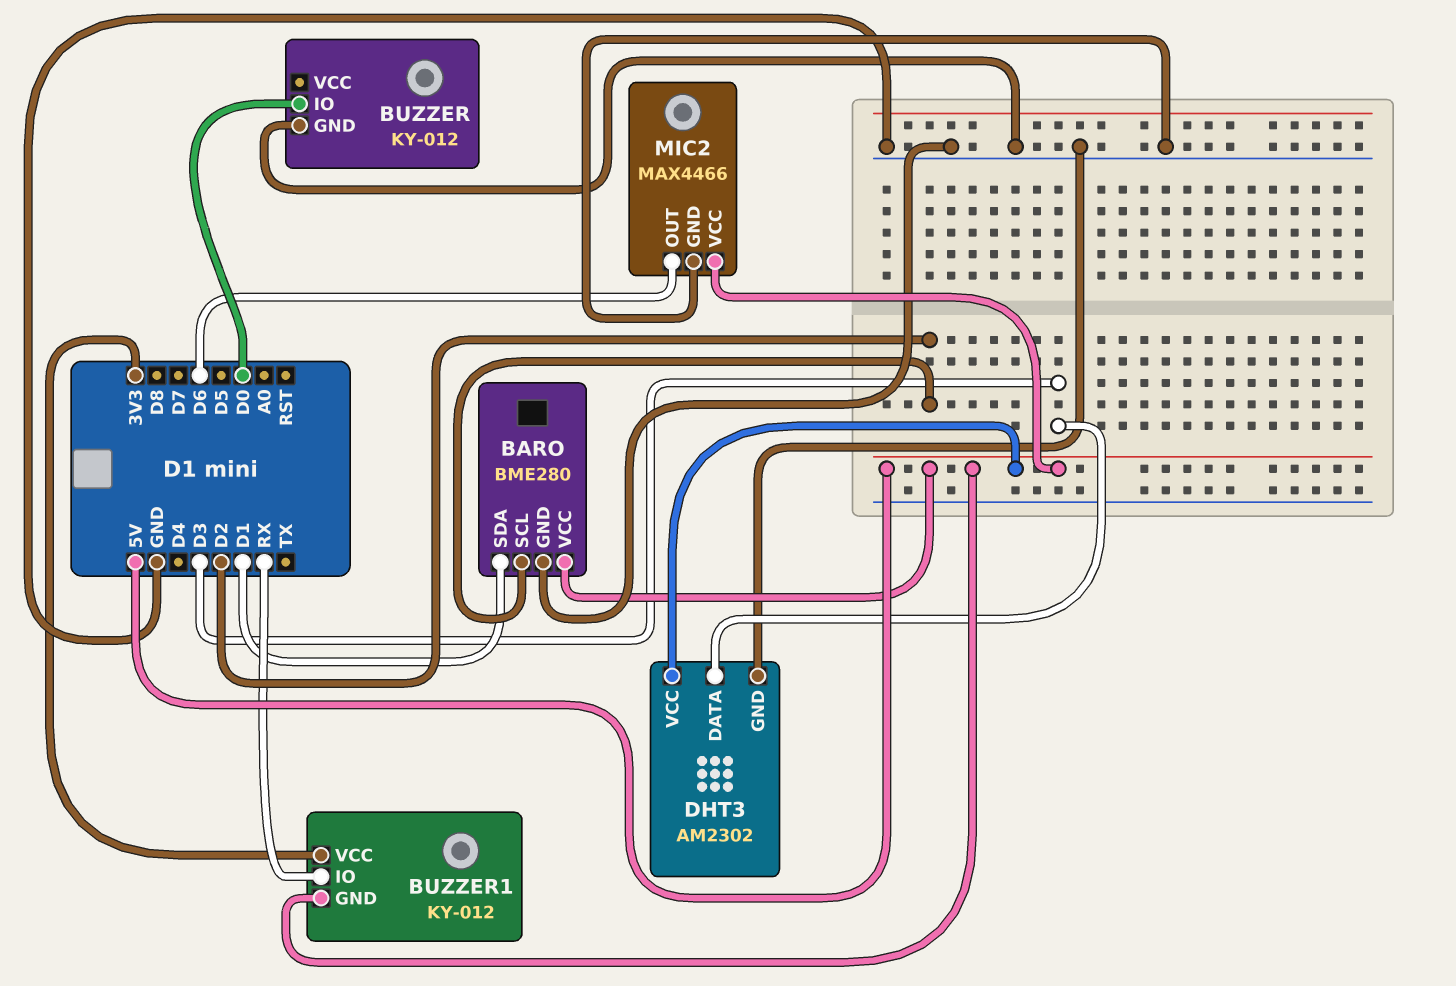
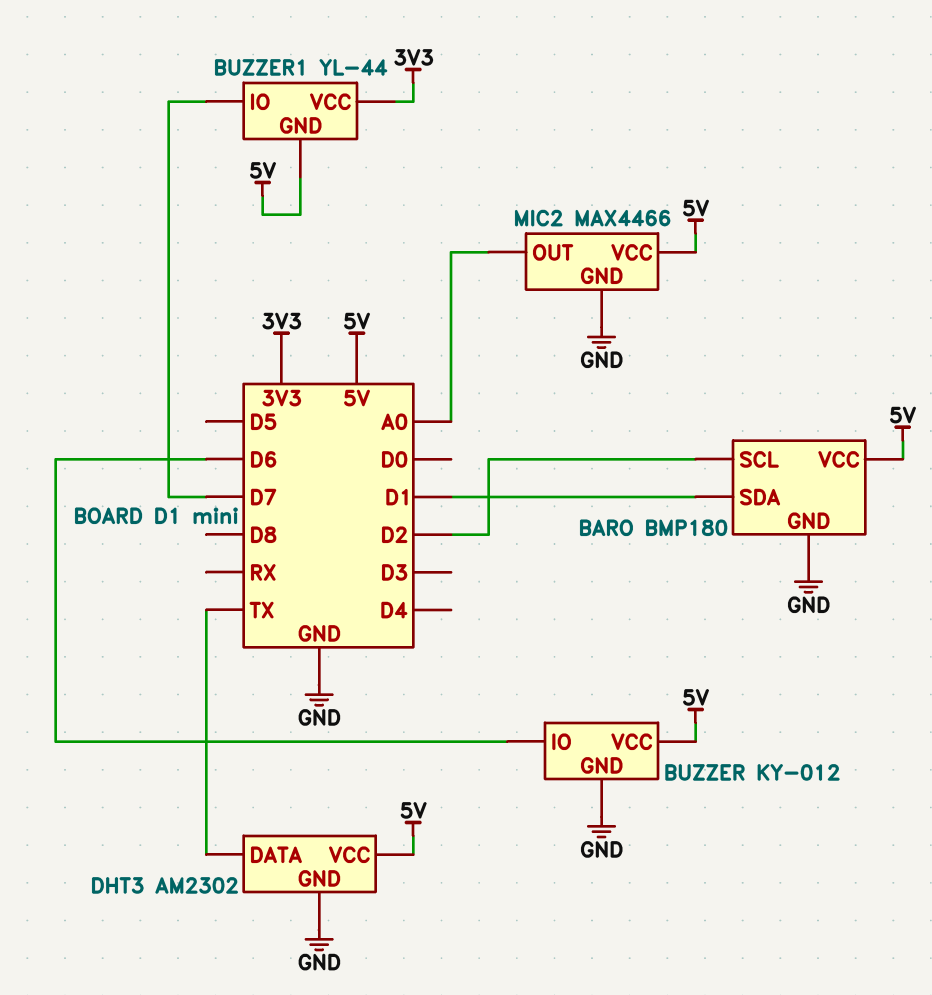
BARO: BME280 -> BMP180
BUZZER pin IO: D0 -> D6
BUZZER pin VCC: none -> 5V
BUZZER1: KY-012 -> YL-44
BUZZER1 pin IO: RX -> D7
DHT3 pin DATA: D3 -> TX
MIC2 pin OUT: D6 -> A0

